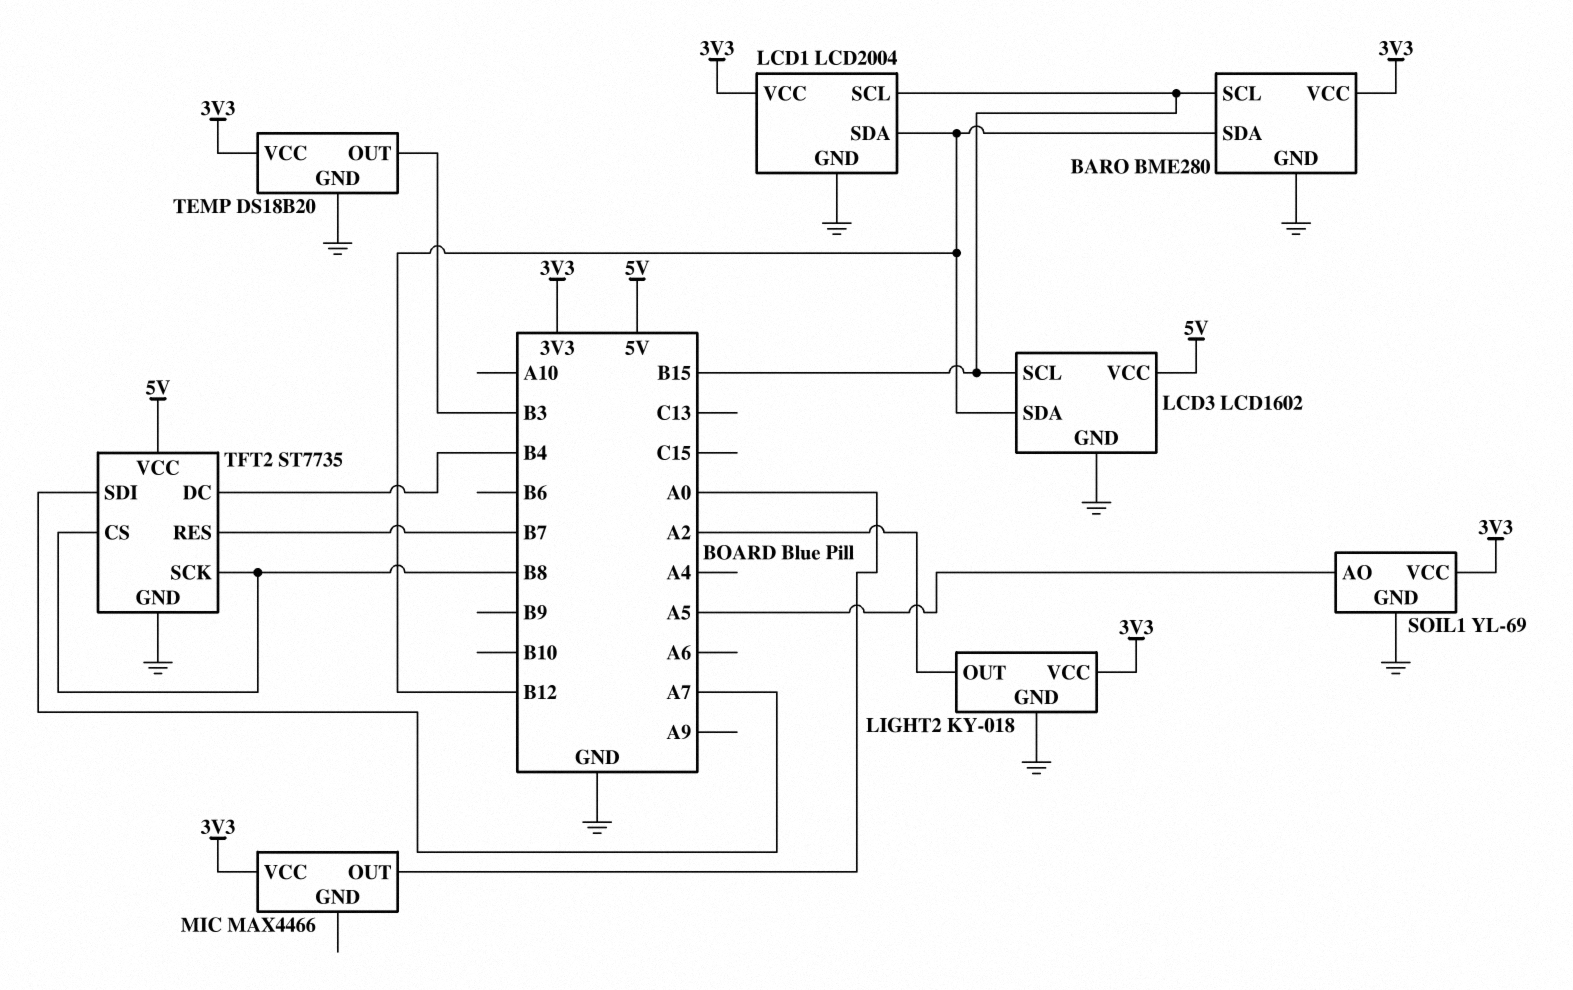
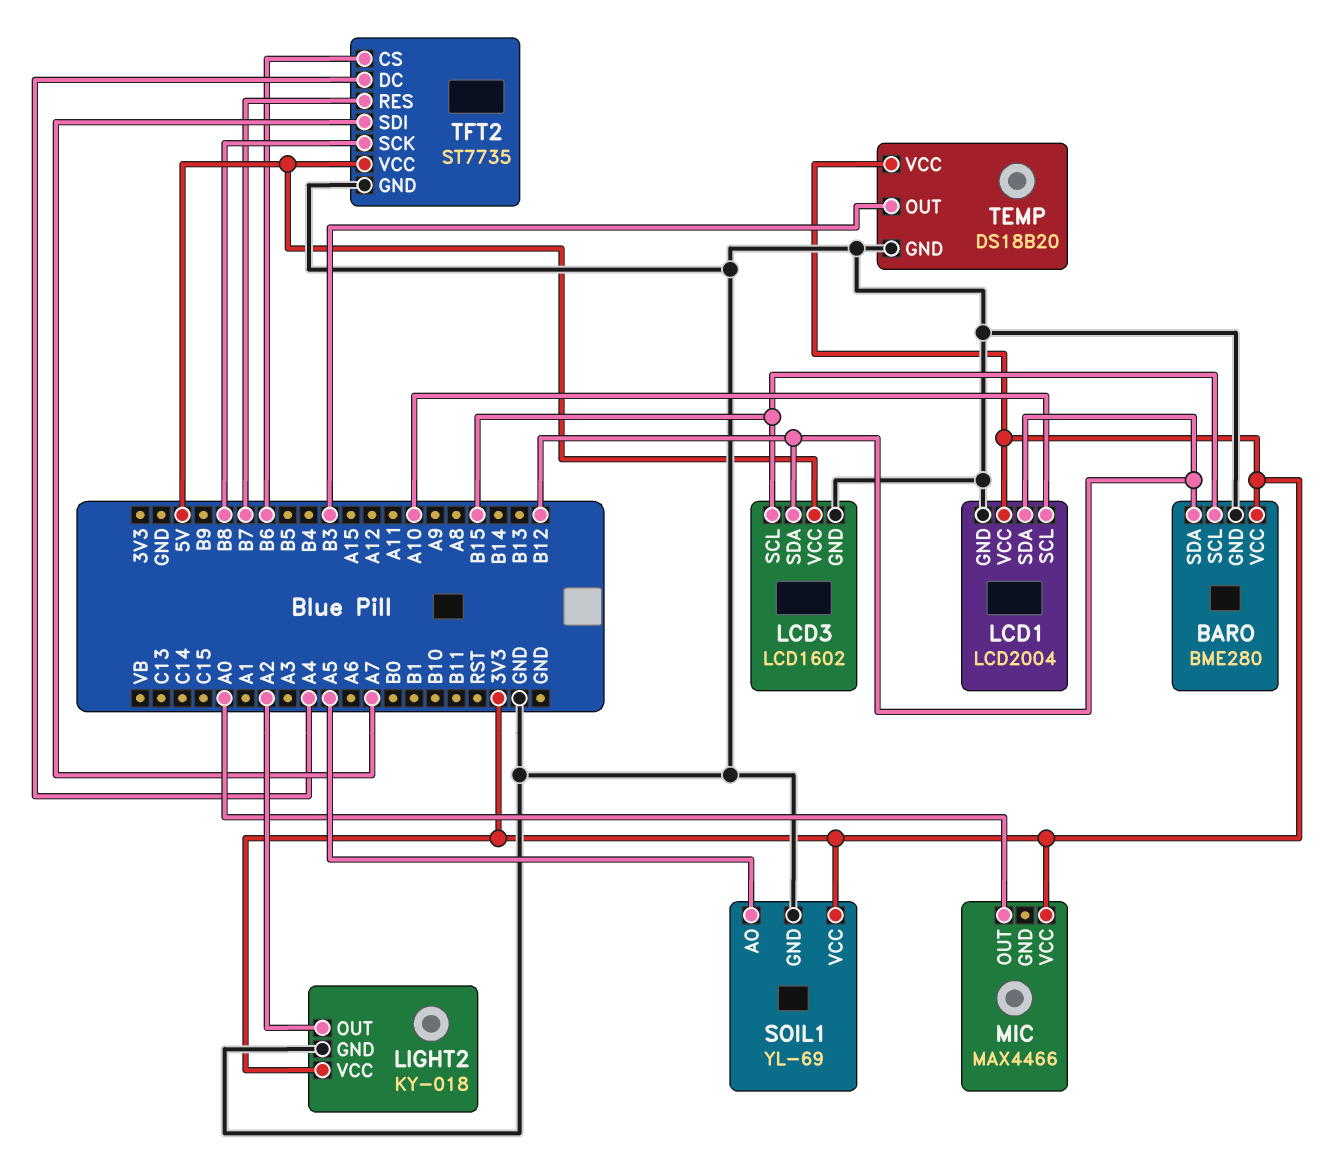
LCD1 pin SCL: B15 -> A10
TFT2 pin CS: B8 -> B6
TFT2 pin DC: B4 -> A4

